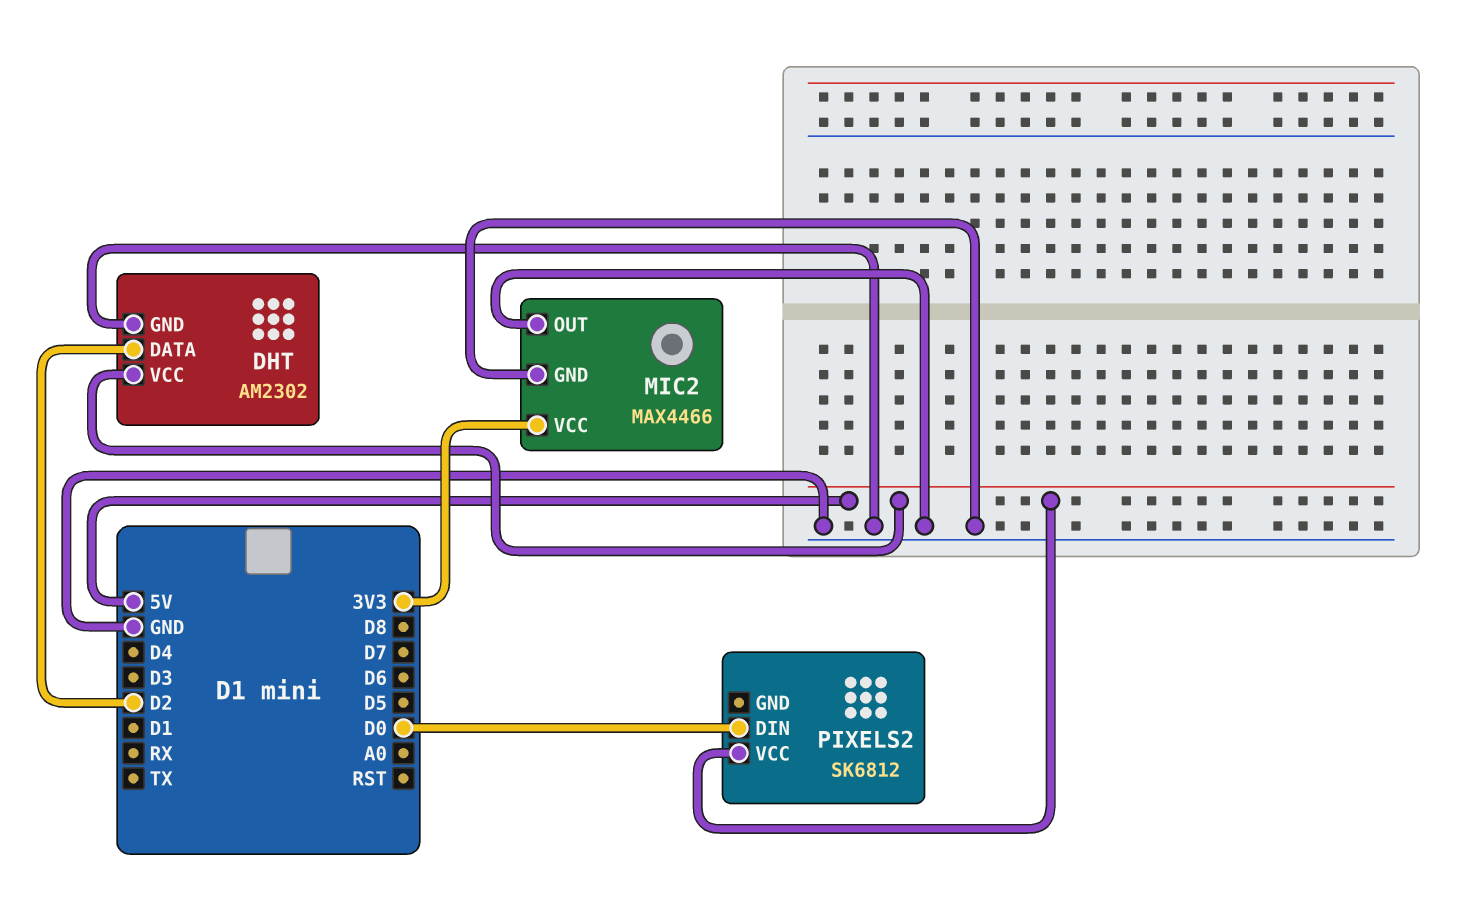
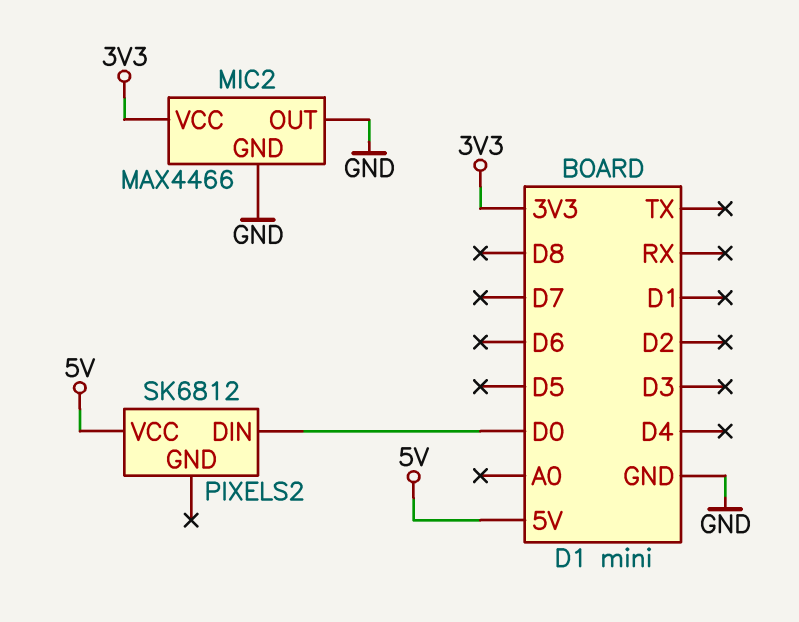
DHT: AM2302 -> none
DHT pin DATA: D2 -> none
DHT pin GND: GND -> none
DHT pin VCC: 5V -> none

